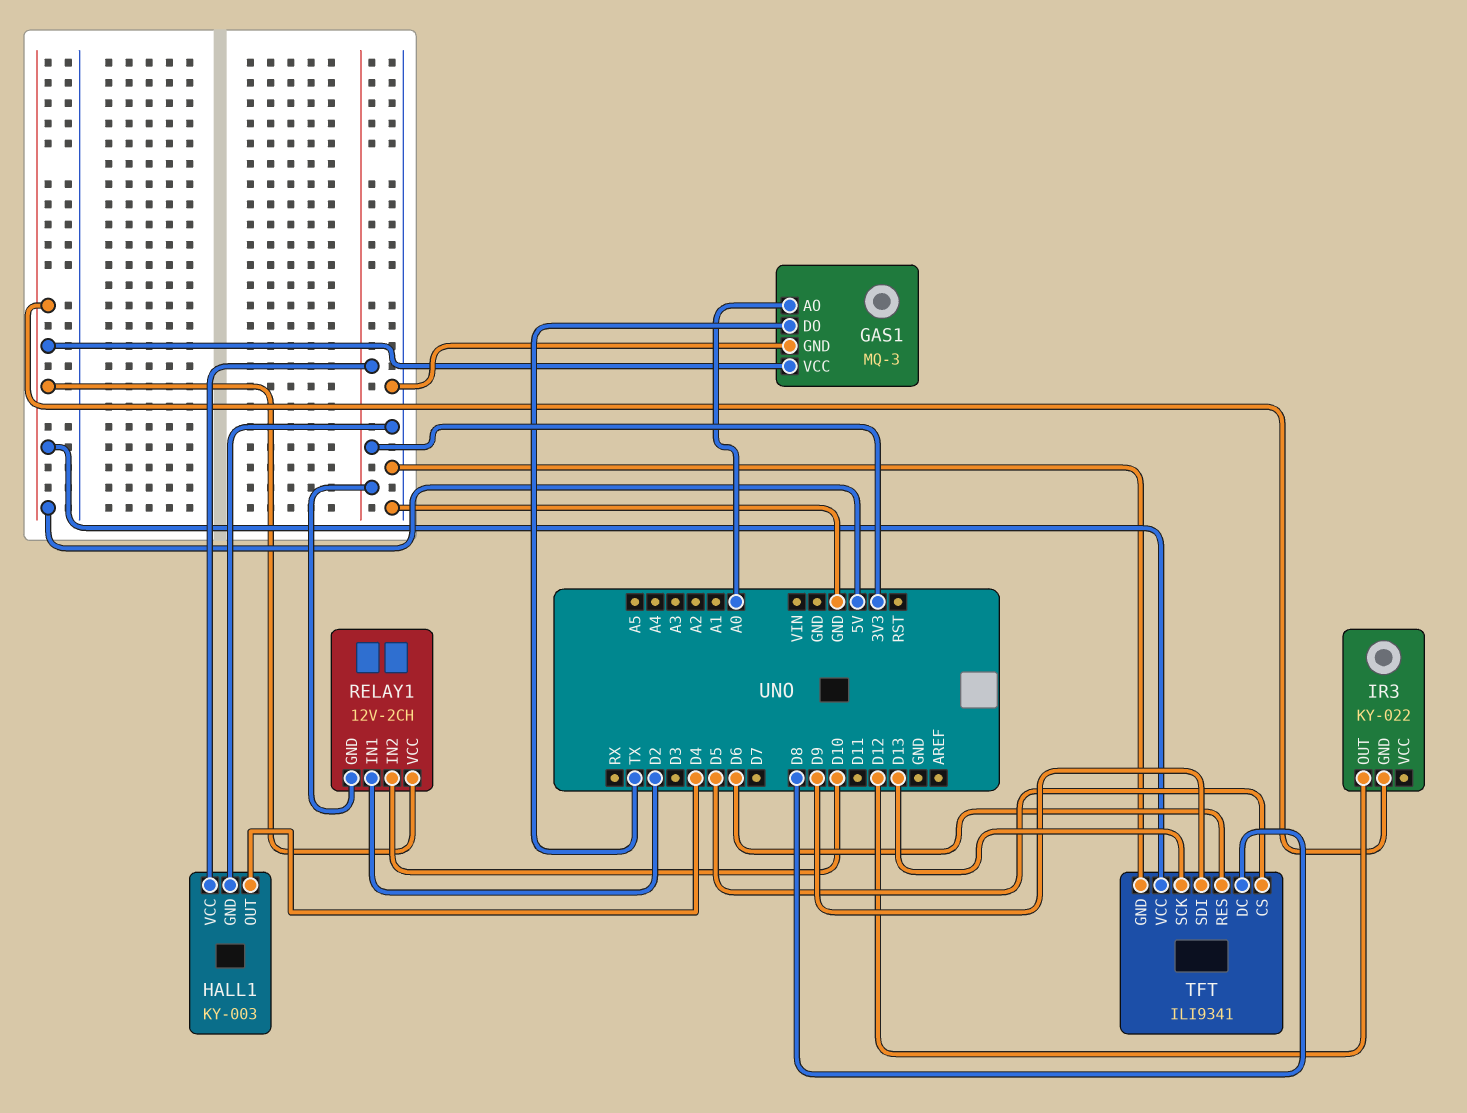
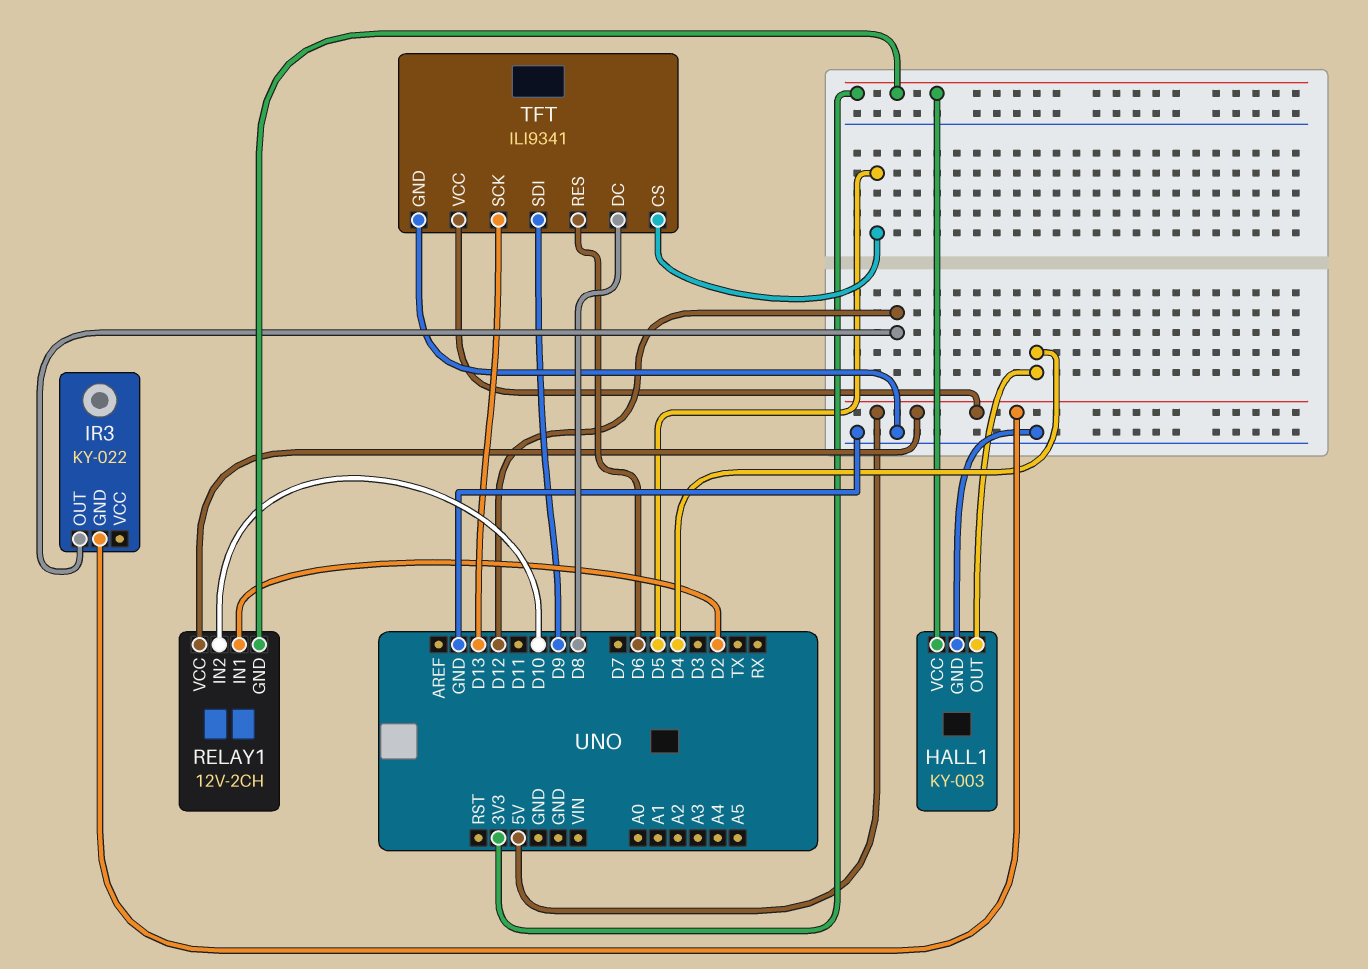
GAS1: MQ-3 -> none
GAS1 pin AO: A0 -> none
GAS1 pin DO: TX -> none
GAS1 pin GND: GND -> none
GAS1 pin VCC: 5V -> none

